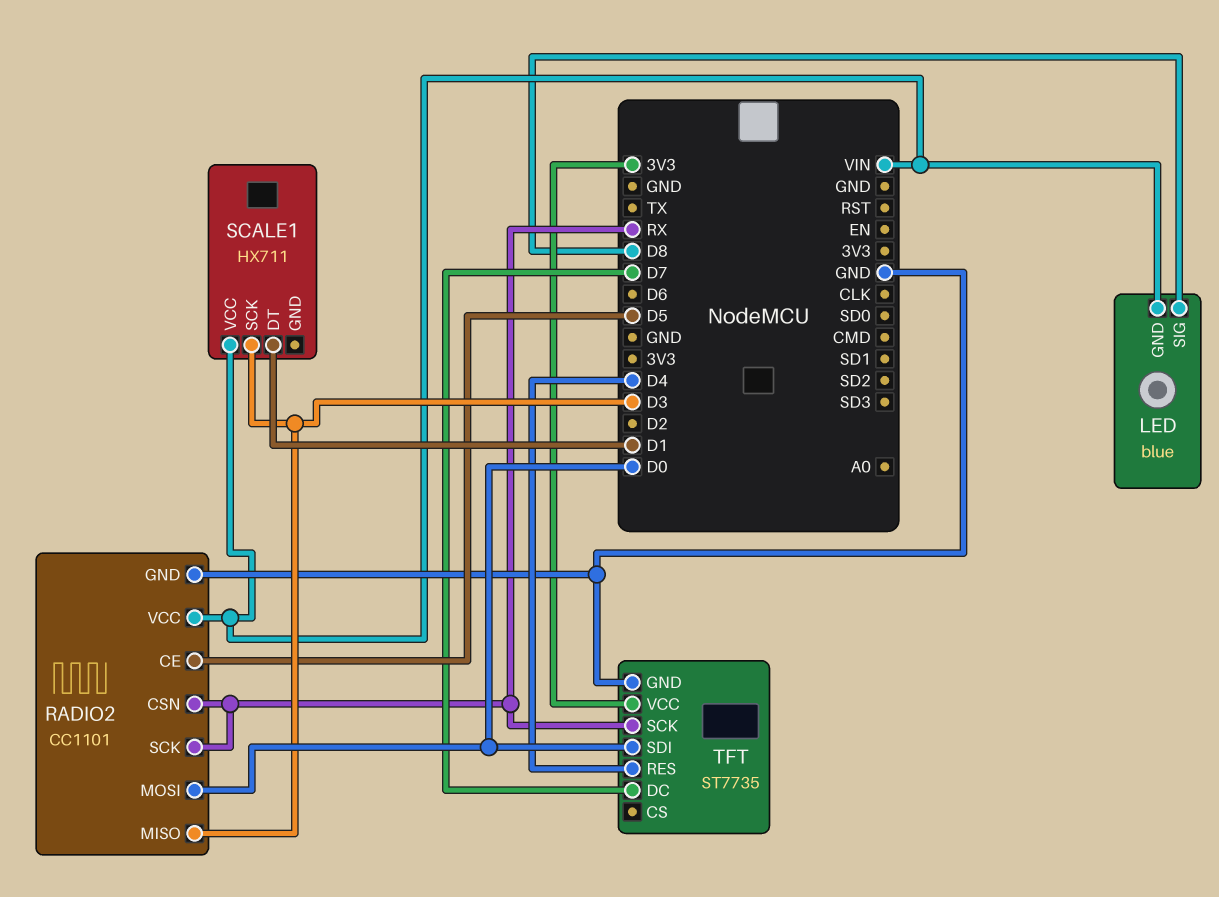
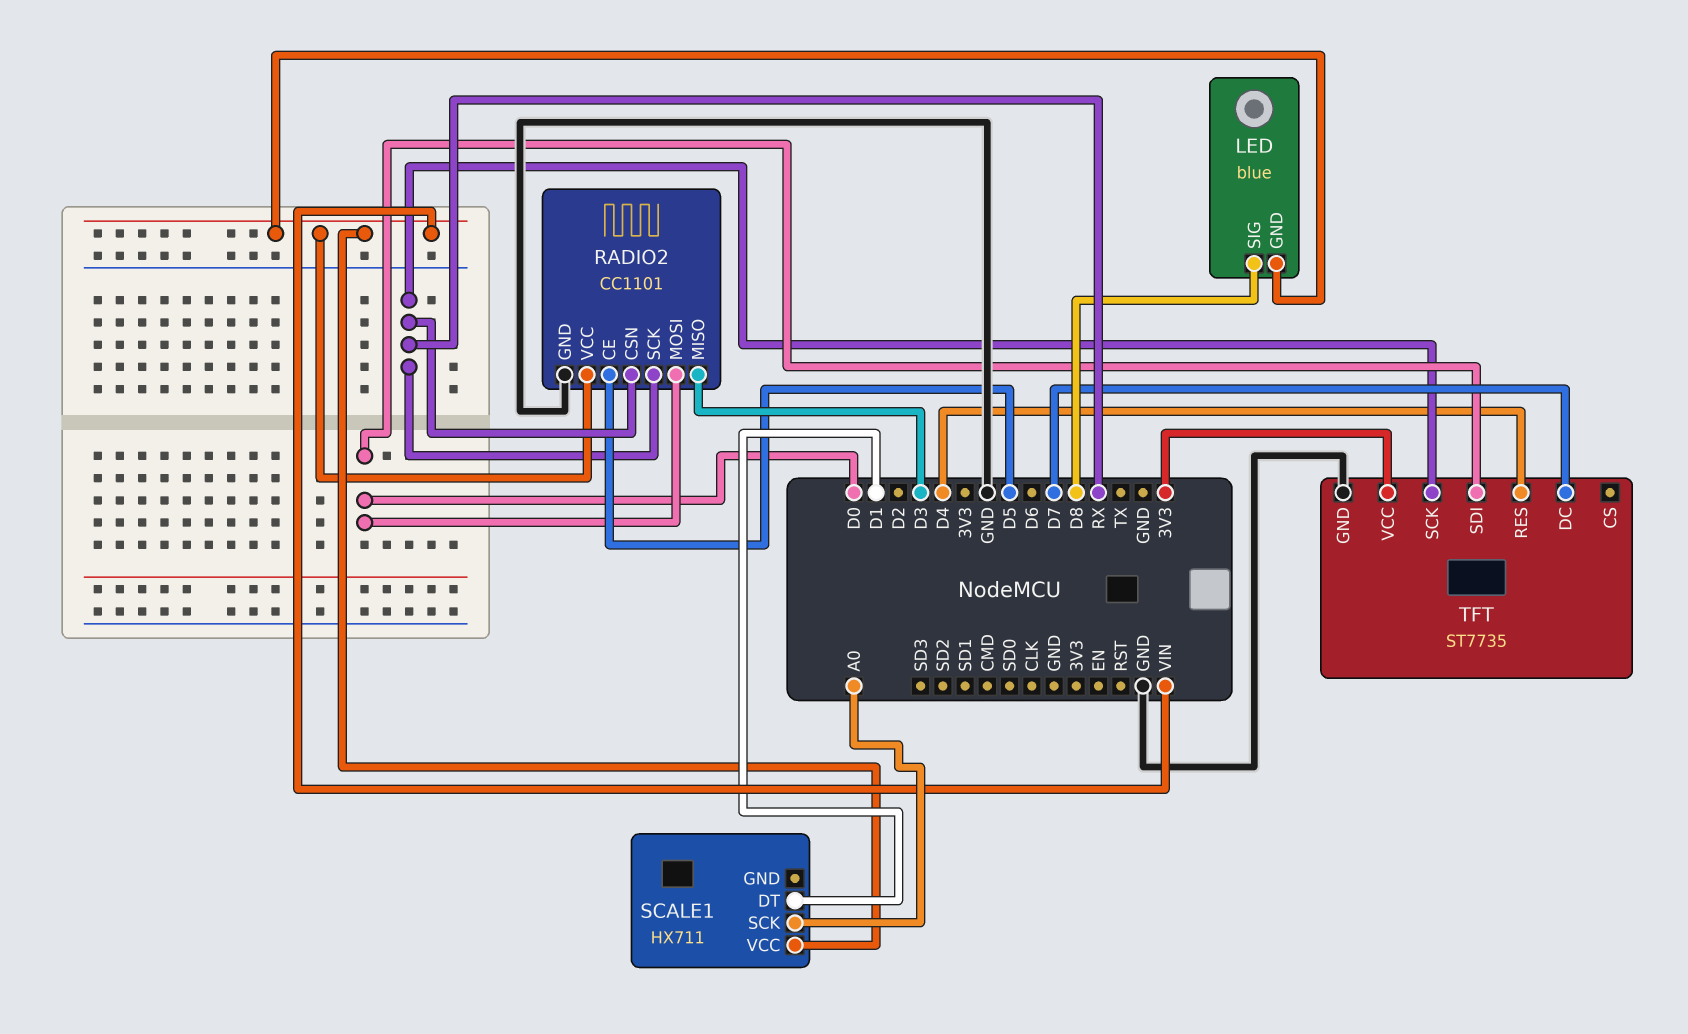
SCALE1 pin SCK: D3 -> A0

